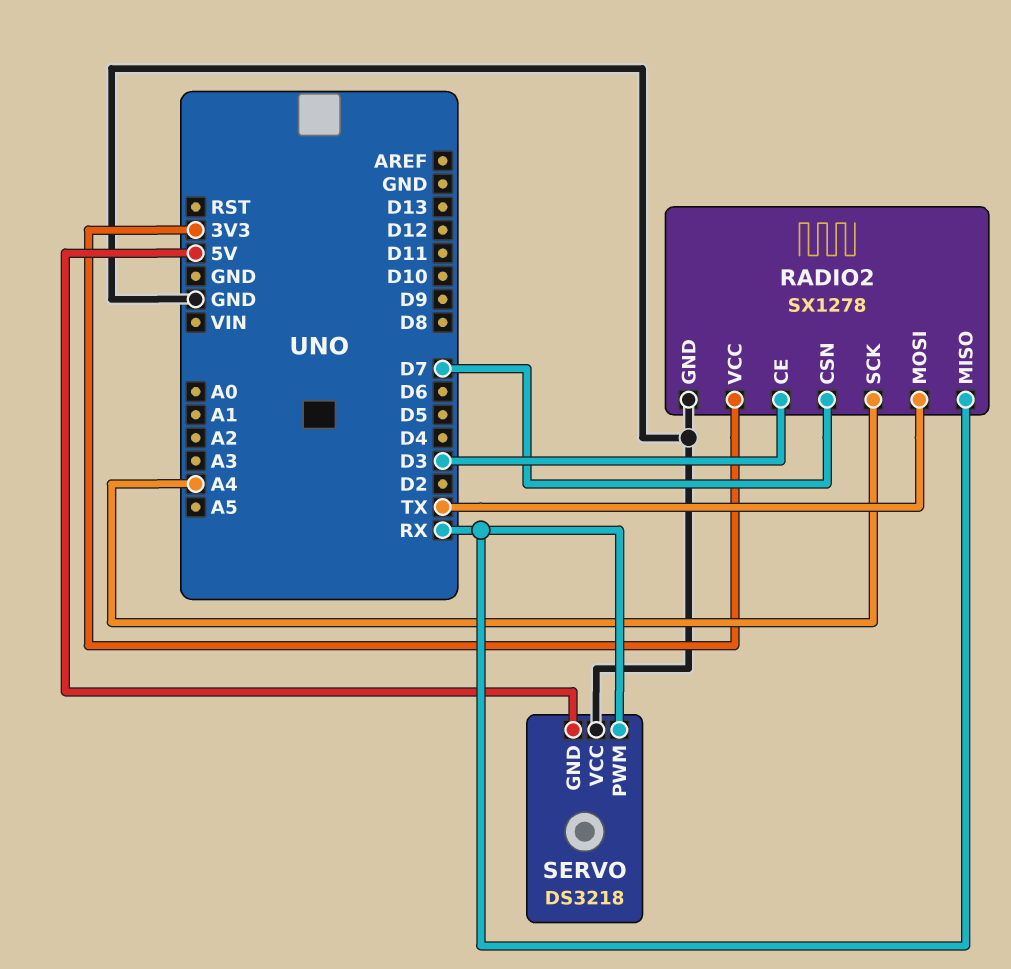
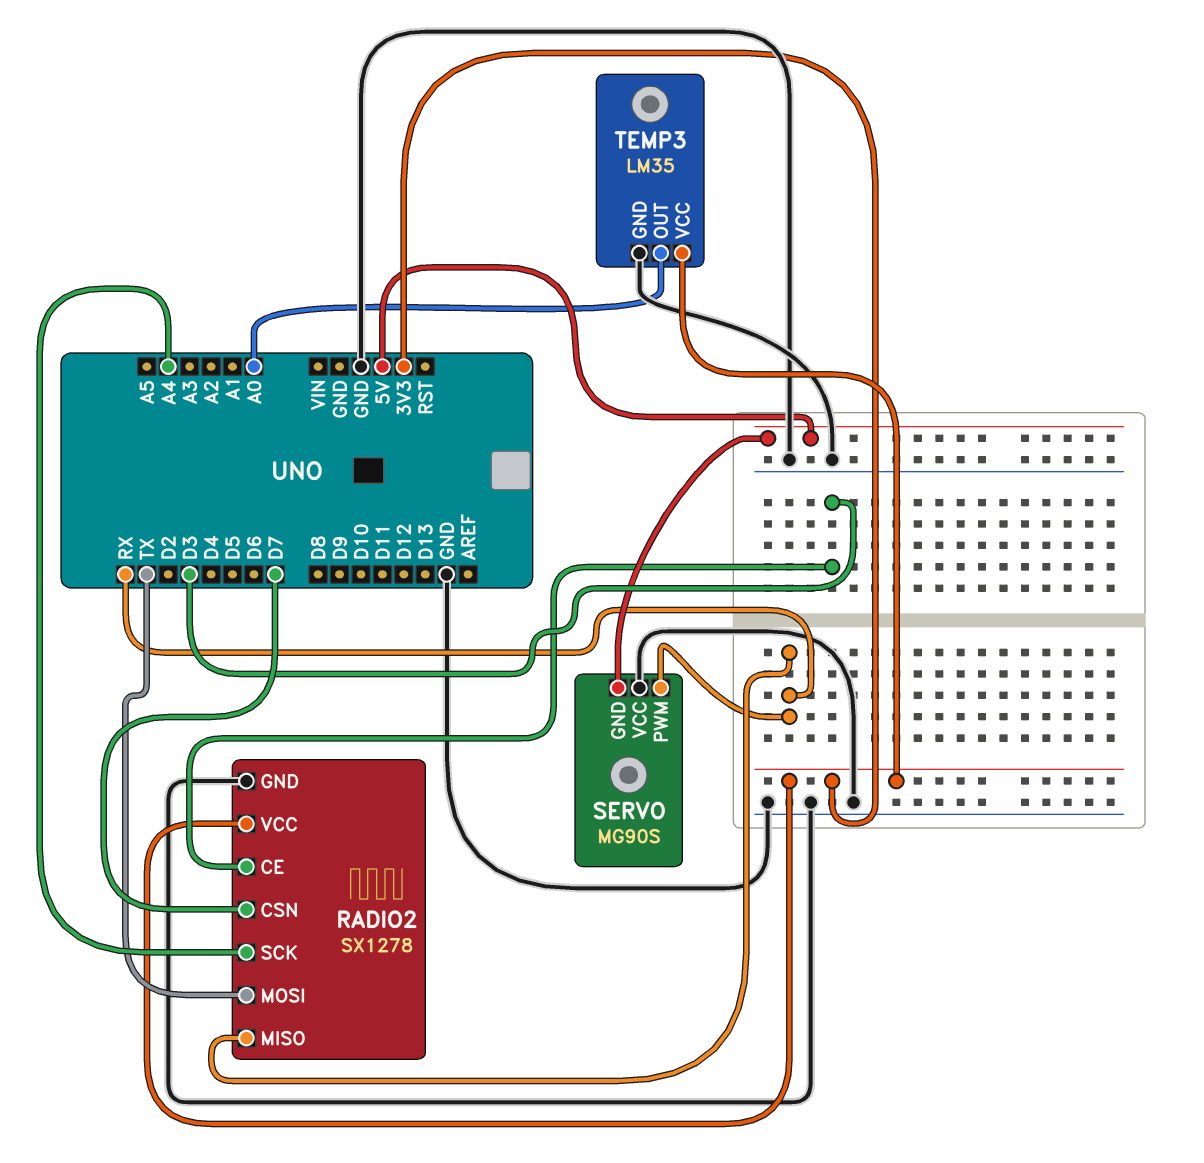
SERVO: DS3218 -> MG90S
TEMP3: none -> LM35
TEMP3 pin GND: none -> GND
TEMP3 pin OUT: none -> A0
TEMP3 pin VCC: none -> 3V3

